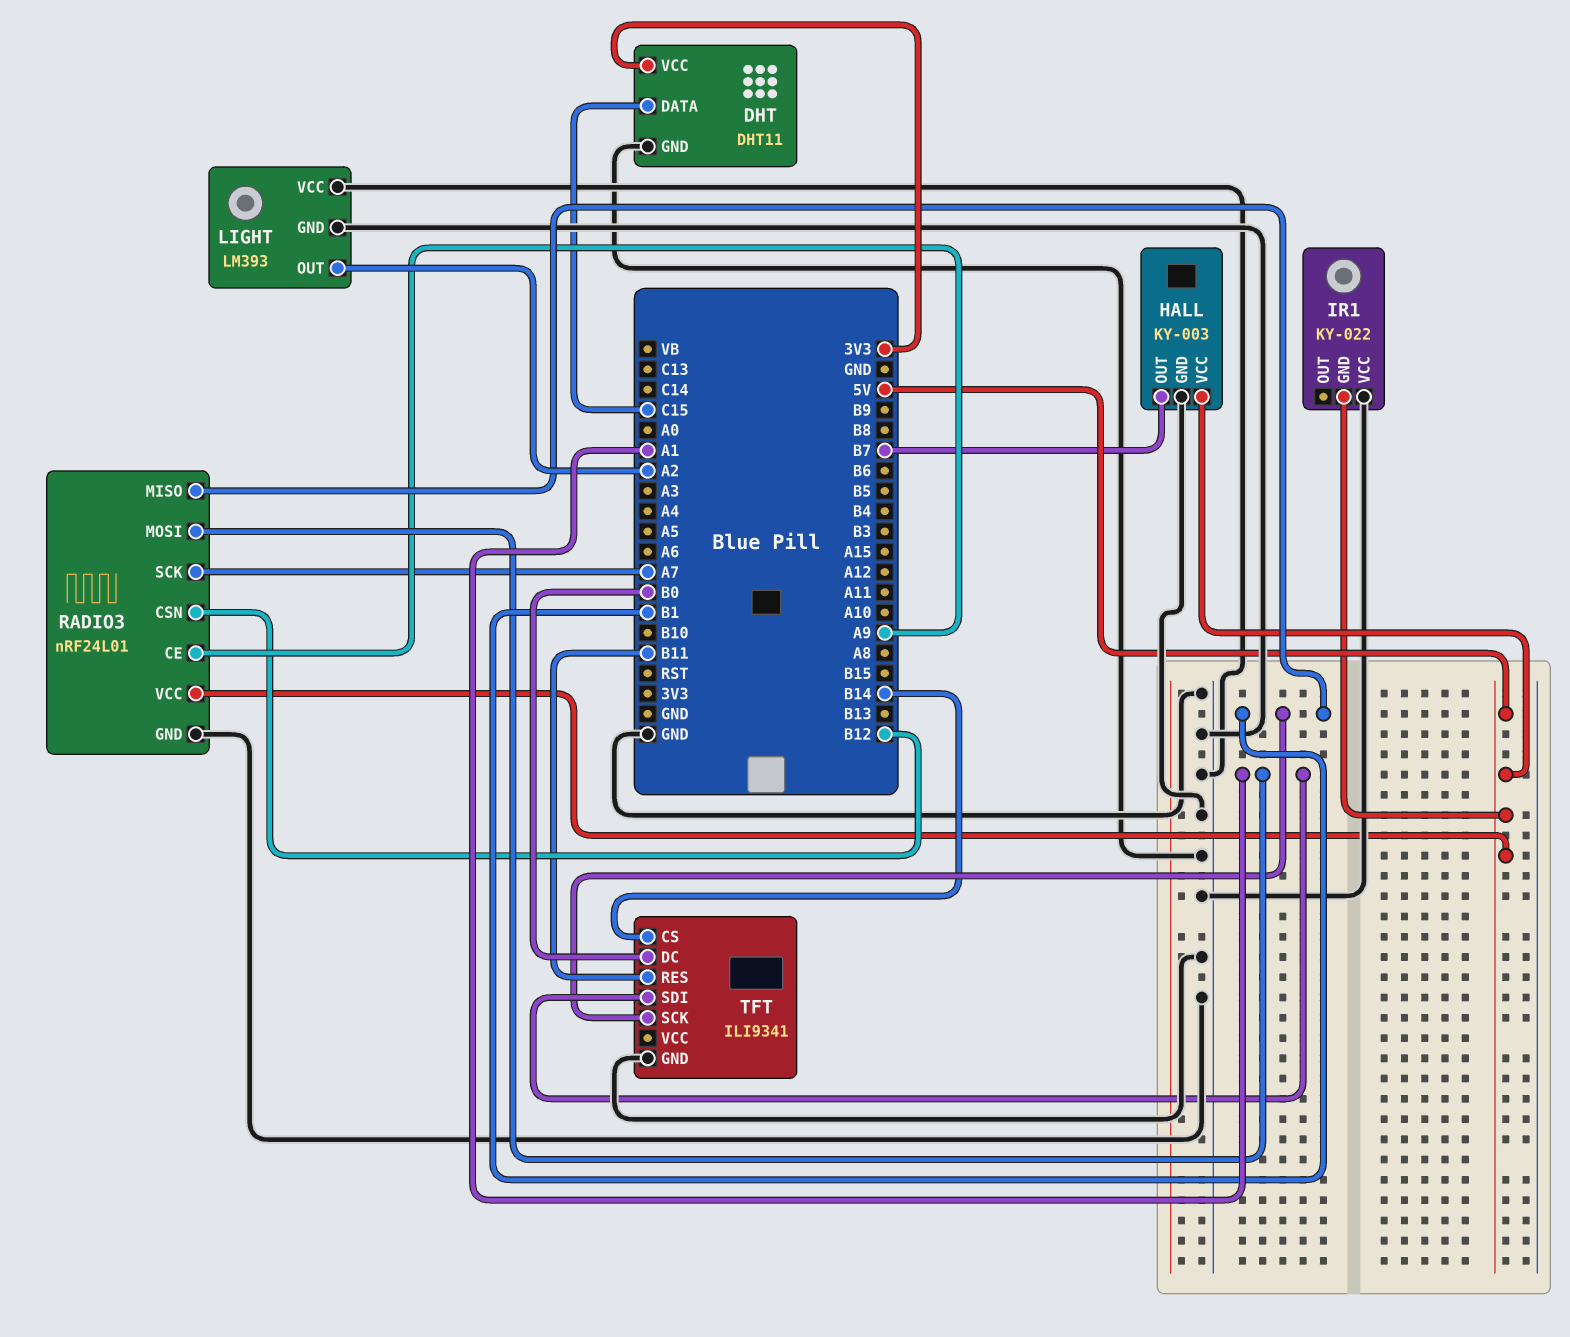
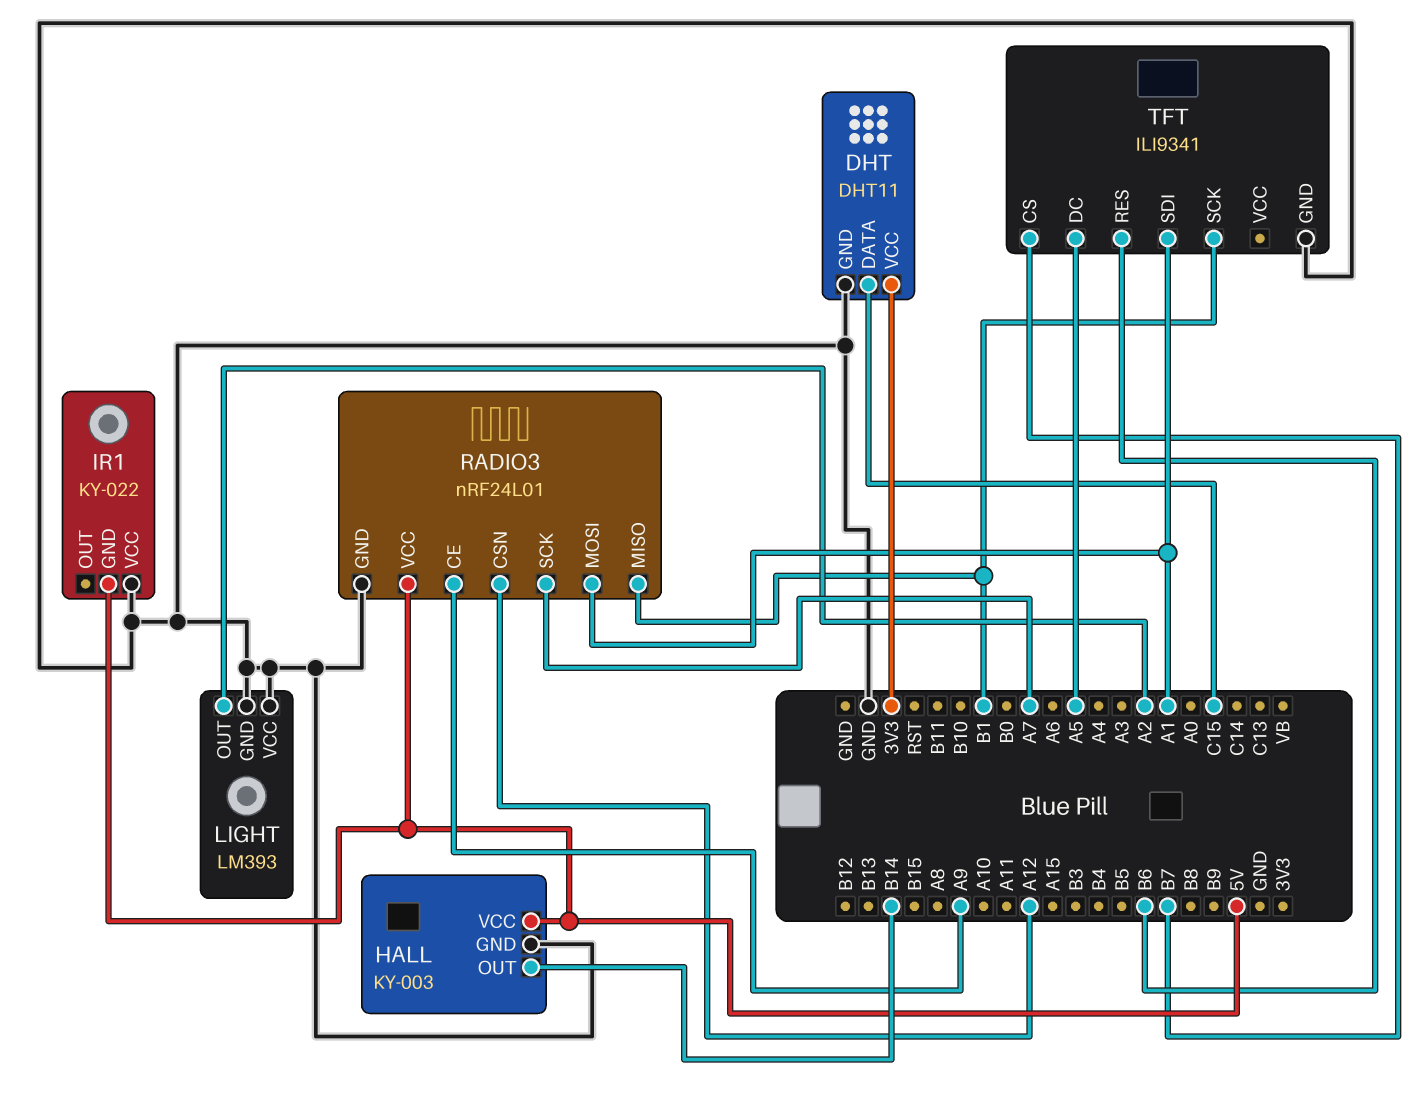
HALL pin OUT: B7 -> B14
RADIO3 pin CSN: B12 -> A12
TFT pin CS: B14 -> B7
TFT pin DC: B0 -> A5
TFT pin RES: B11 -> B6

